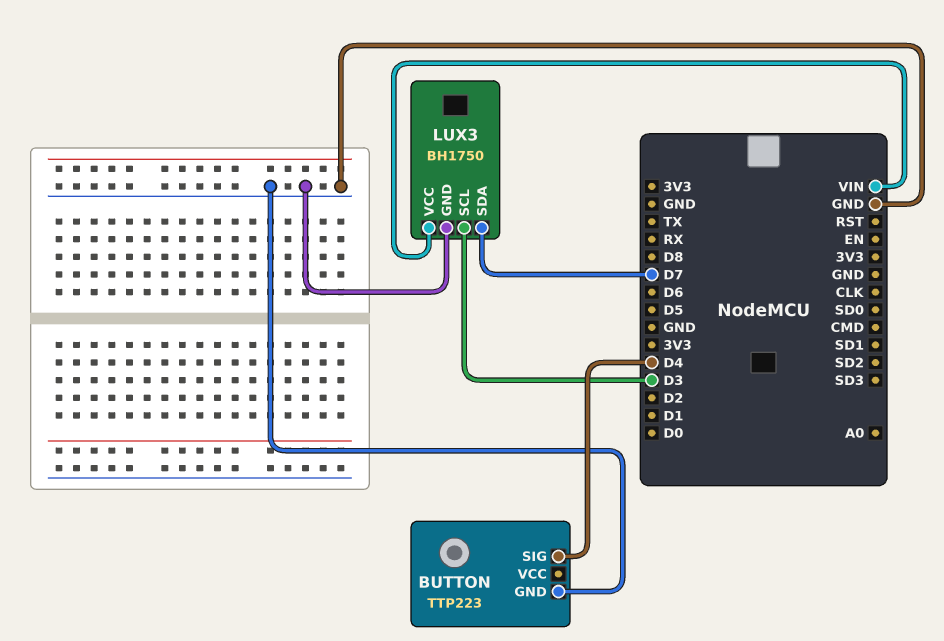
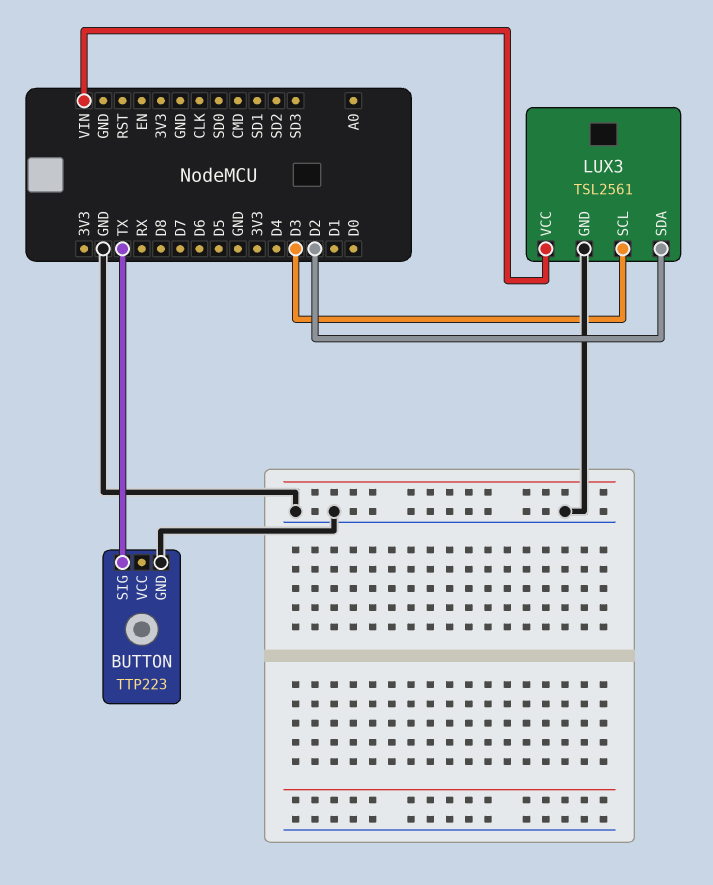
BUTTON pin SIG: D4 -> TX
LUX3: BH1750 -> TSL2561
LUX3 pin SDA: D7 -> D2

